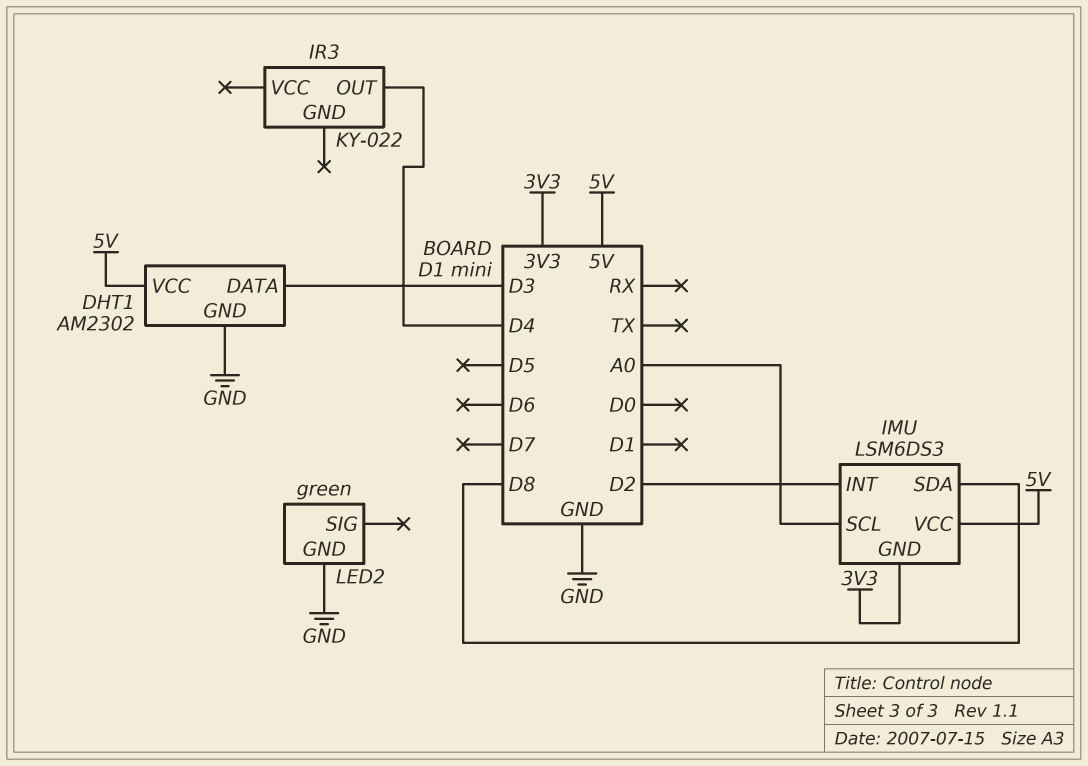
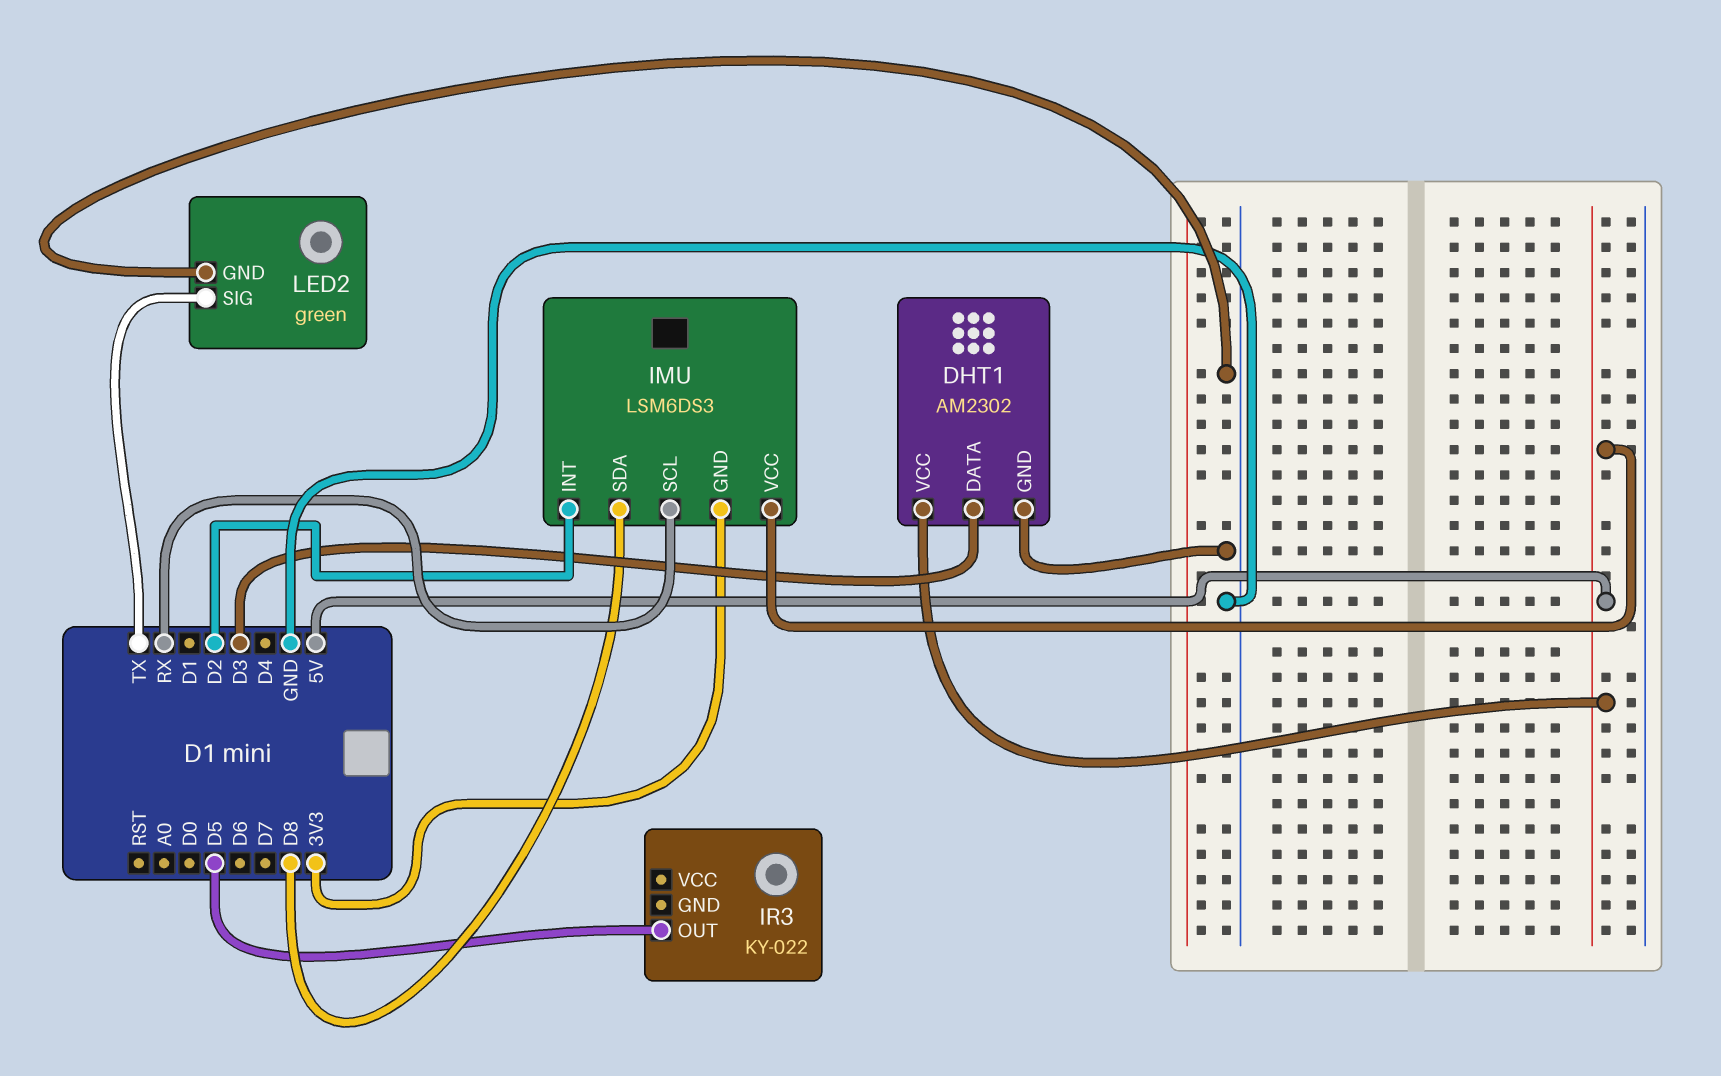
IMU pin SCL: A0 -> RX
IR3 pin OUT: D4 -> D5
LED2 pin SIG: none -> TX

